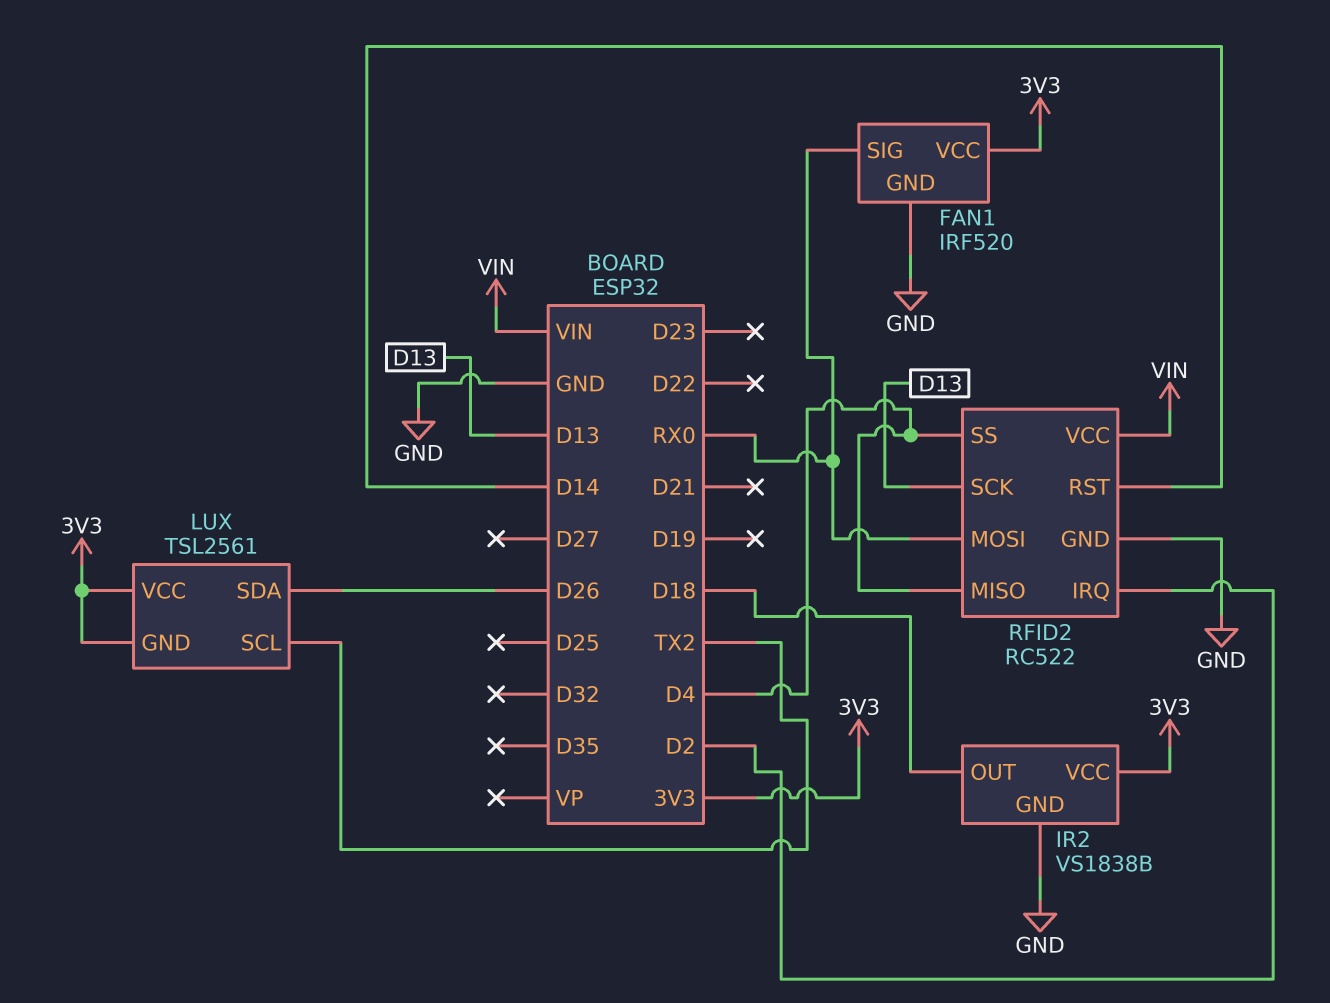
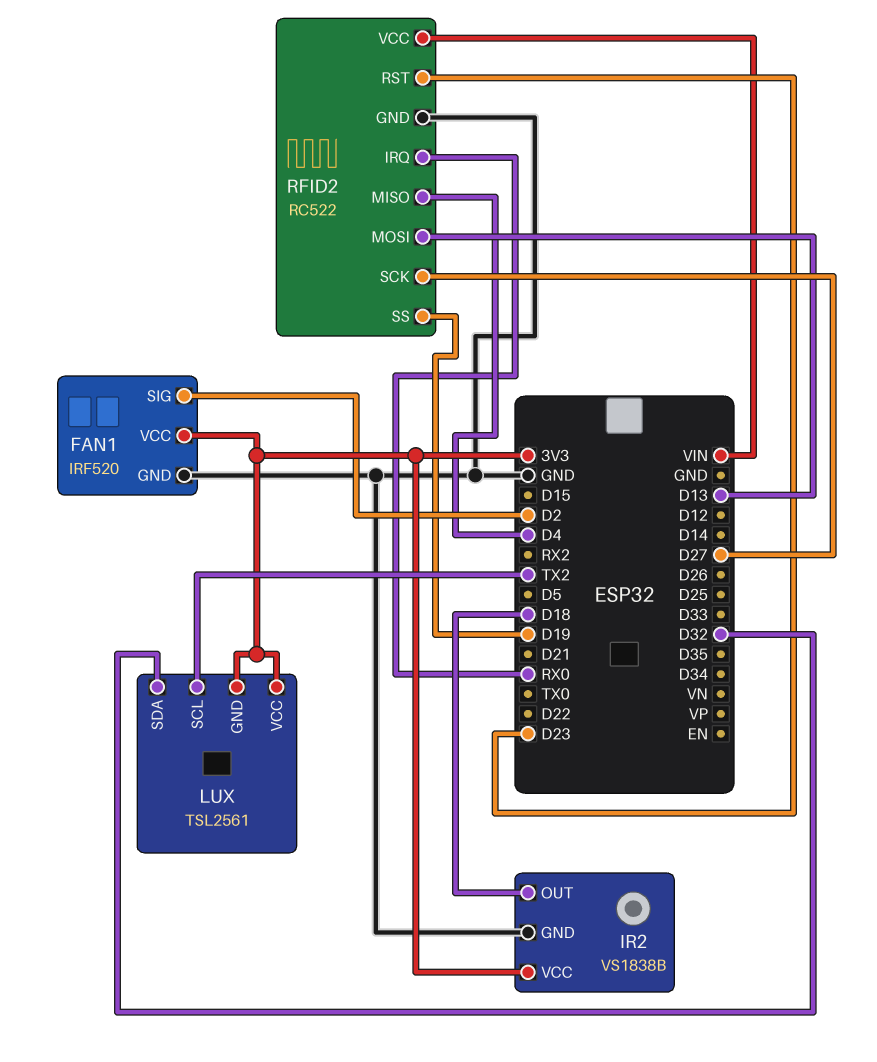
FAN1 pin SIG: RX0 -> D2
LUX pin SDA: D26 -> D32
RFID2 pin IRQ: D2 -> RX0
RFID2 pin MOSI: RX0 -> D13
RFID2 pin RST: D14 -> D23
RFID2 pin SCK: D13 -> D27
RFID2 pin SS: D4 -> D19

